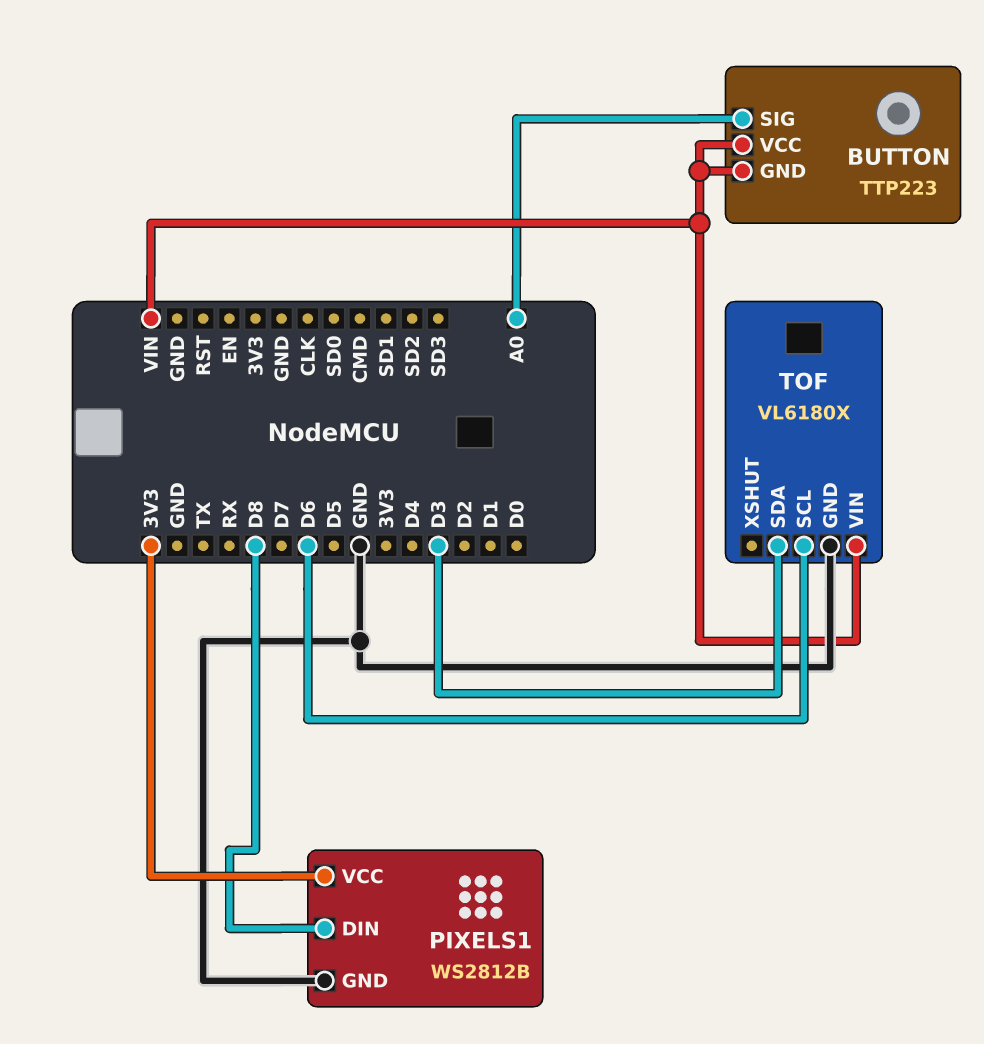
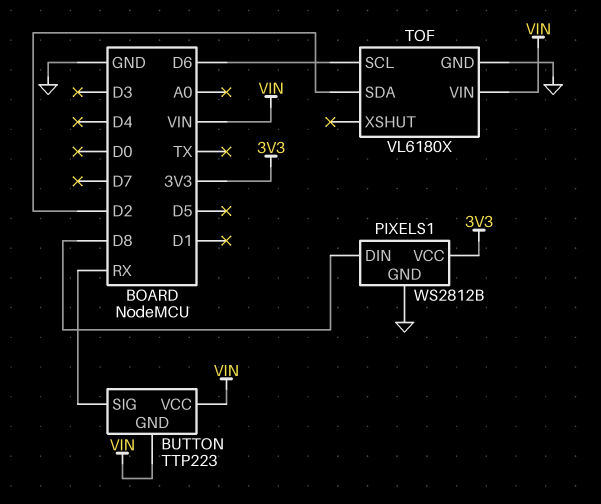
BUTTON pin SIG: A0 -> RX
TOF pin SDA: D3 -> D2

